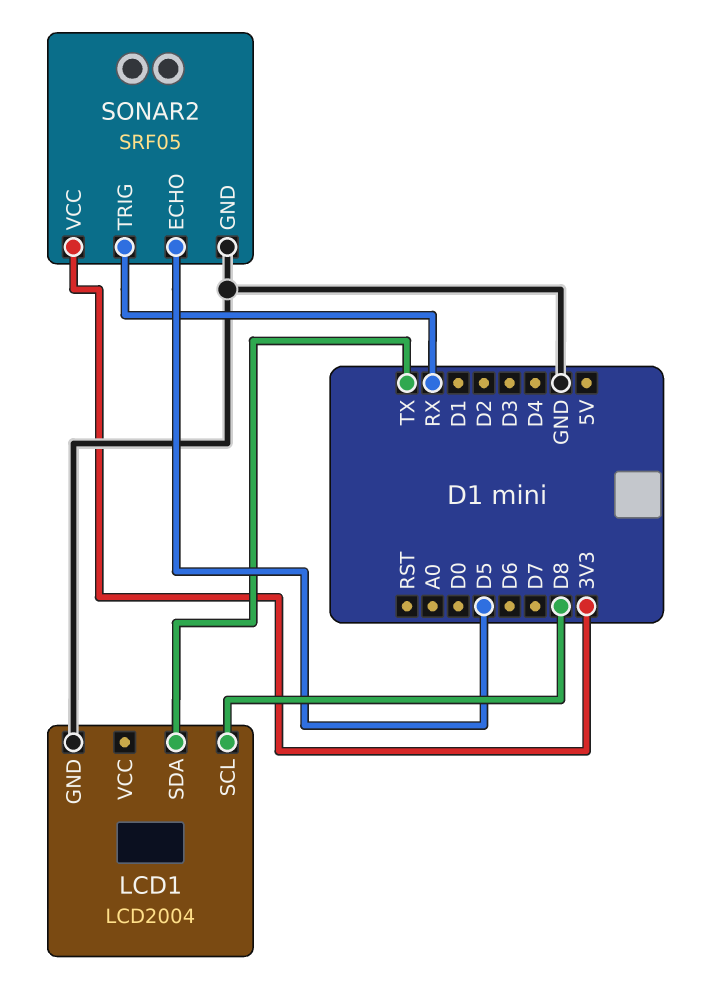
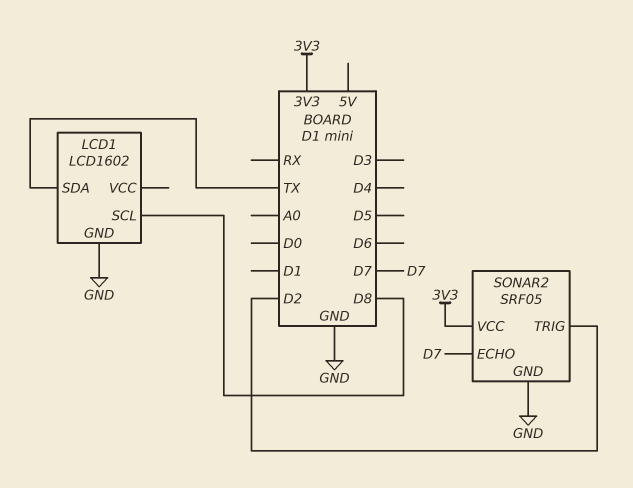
LCD1: LCD2004 -> LCD1602
SONAR2 pin ECHO: D5 -> D7
SONAR2 pin TRIG: RX -> D2

